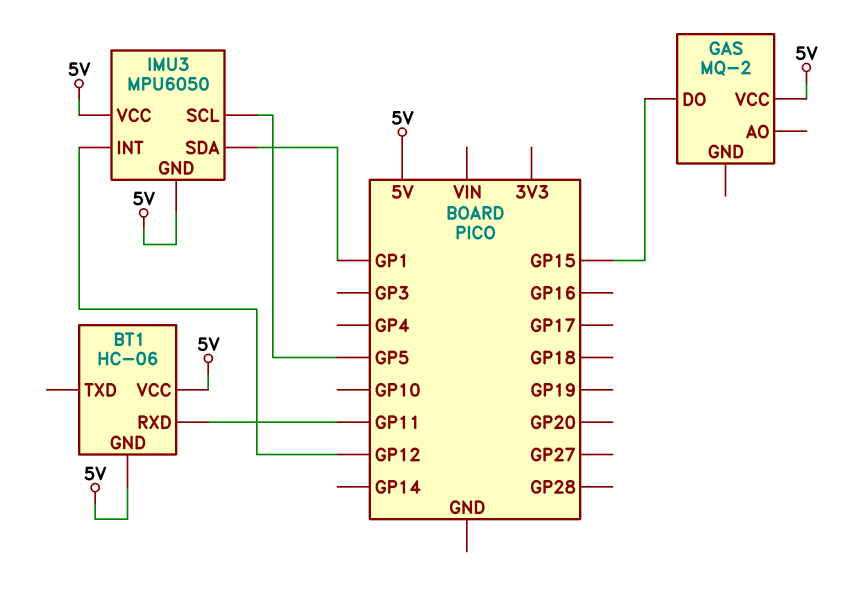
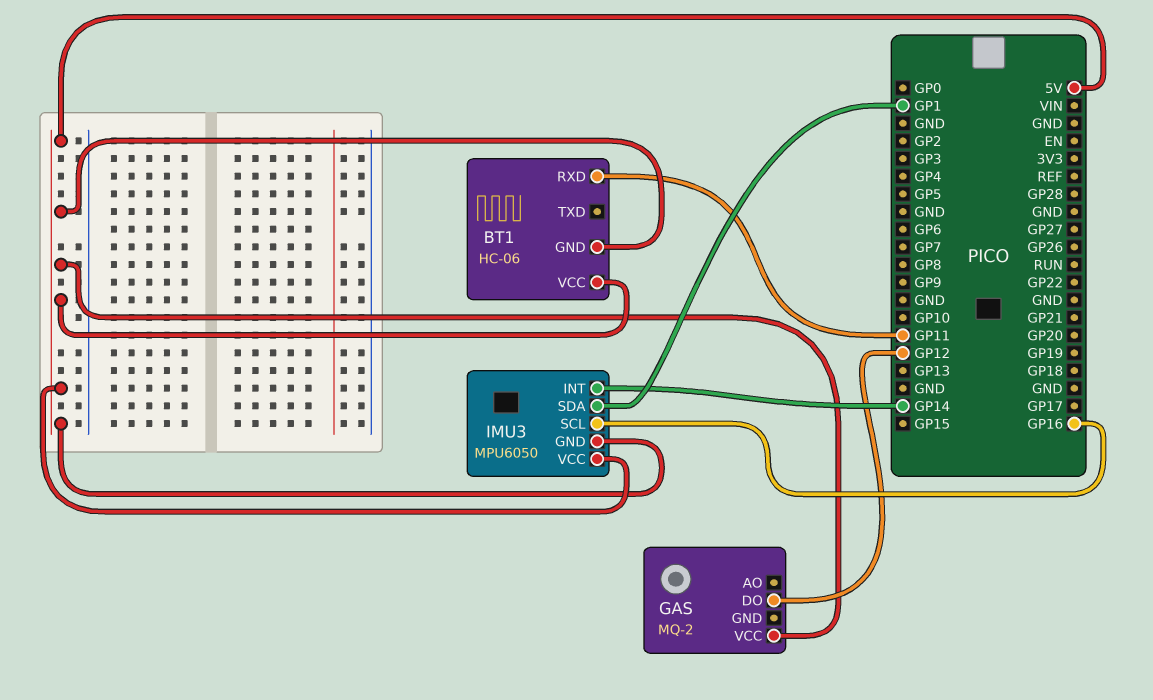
GAS pin DO: GP15 -> GP12
IMU3 pin INT: GP12 -> GP14
IMU3 pin SCL: GP5 -> GP16

